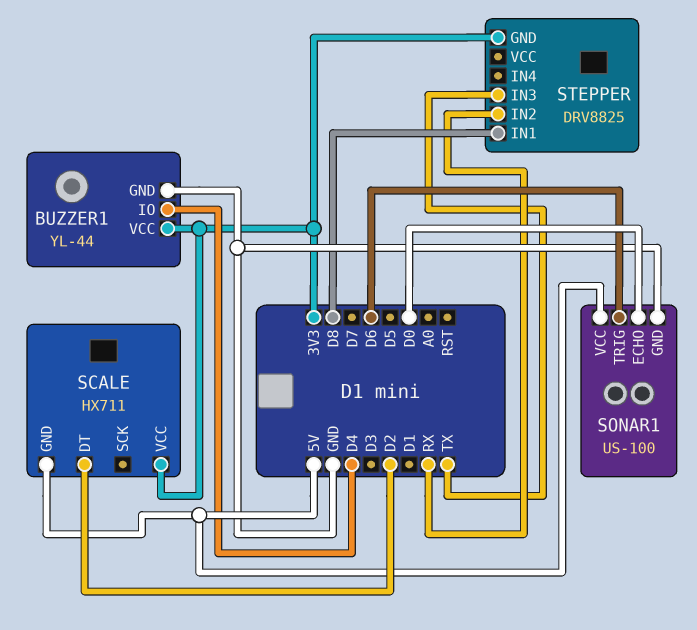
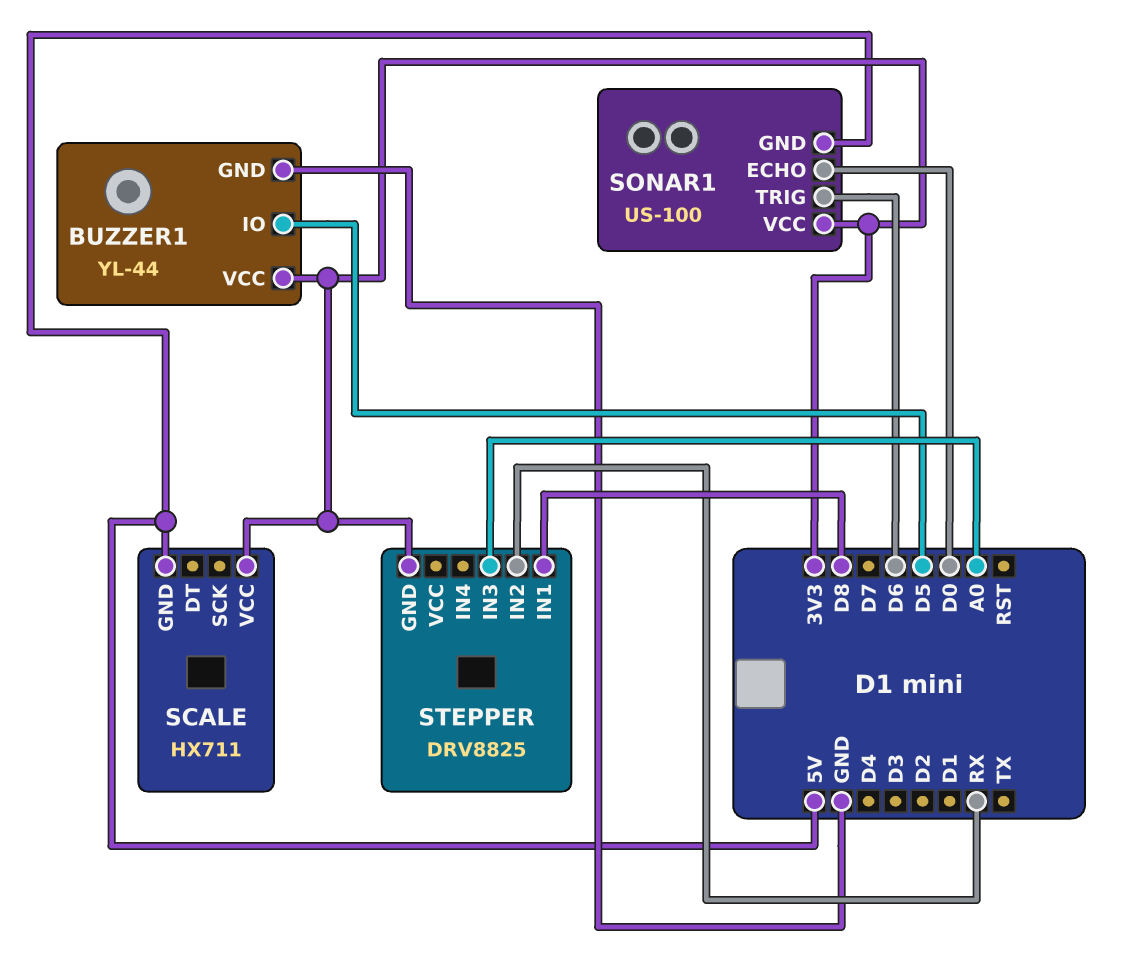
BUZZER1 pin IO: D4 -> D5
SCALE pin DT: D2 -> none
SONAR1 pin GND: GND -> 5V
SONAR1 pin VCC: 5V -> 3V3
STEPPER pin IN3: TX -> A0

